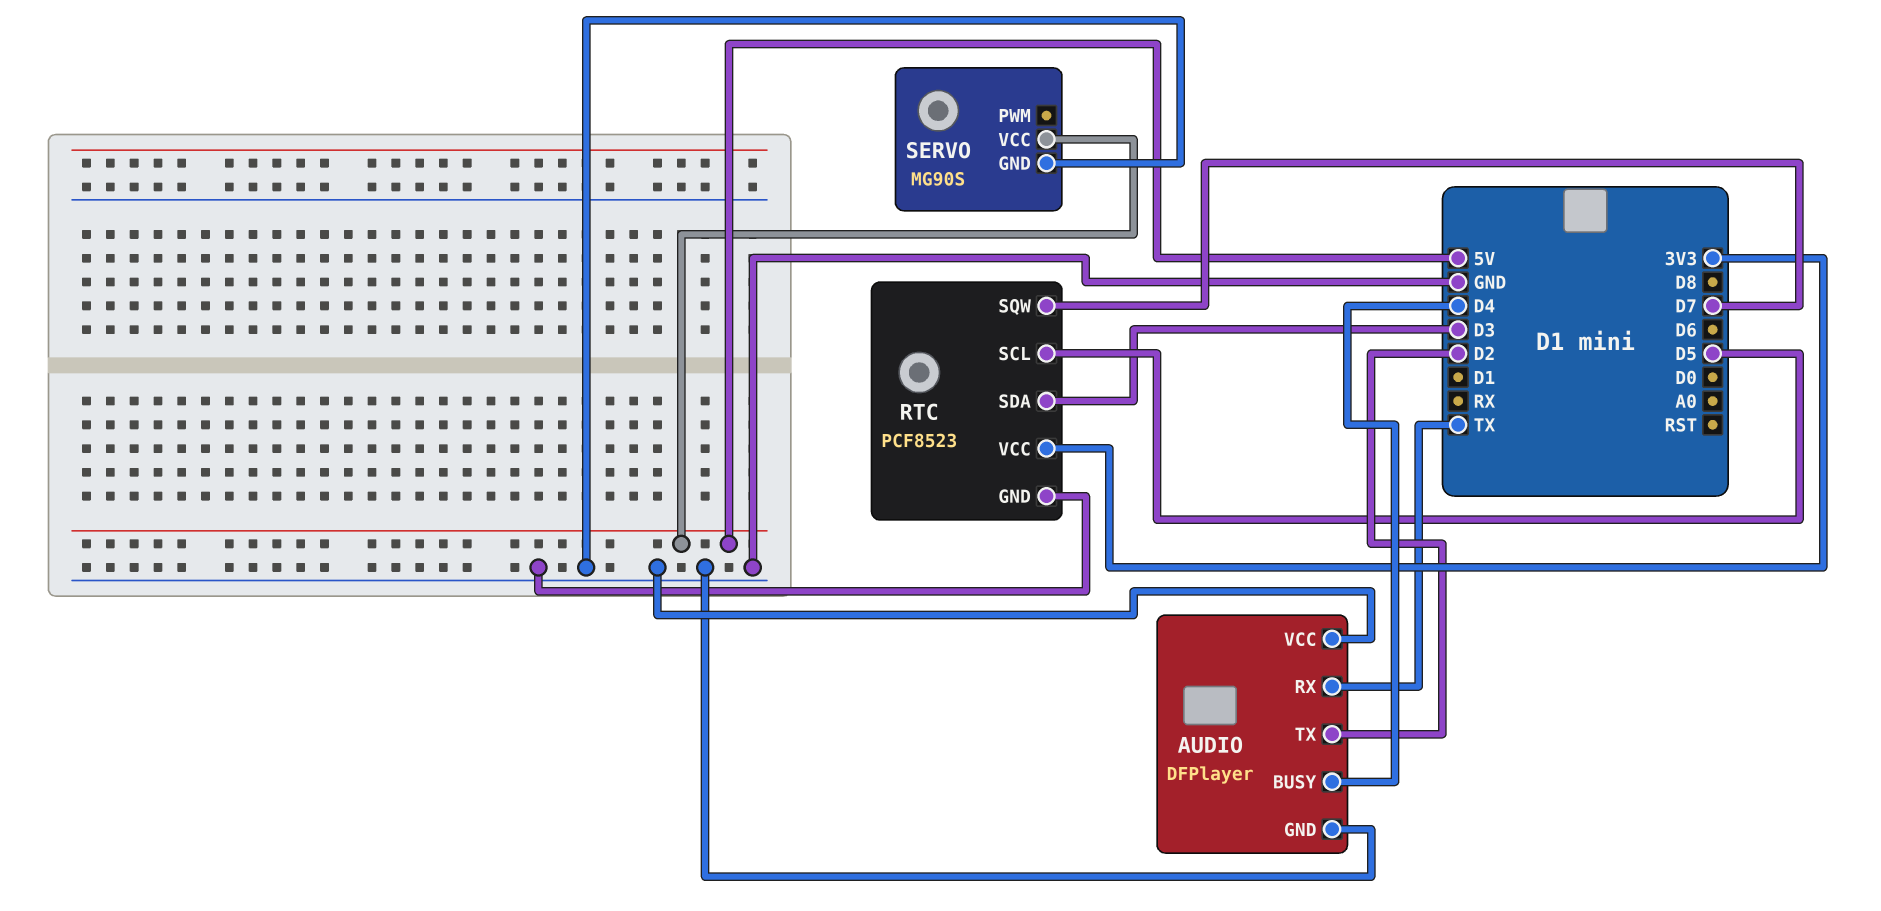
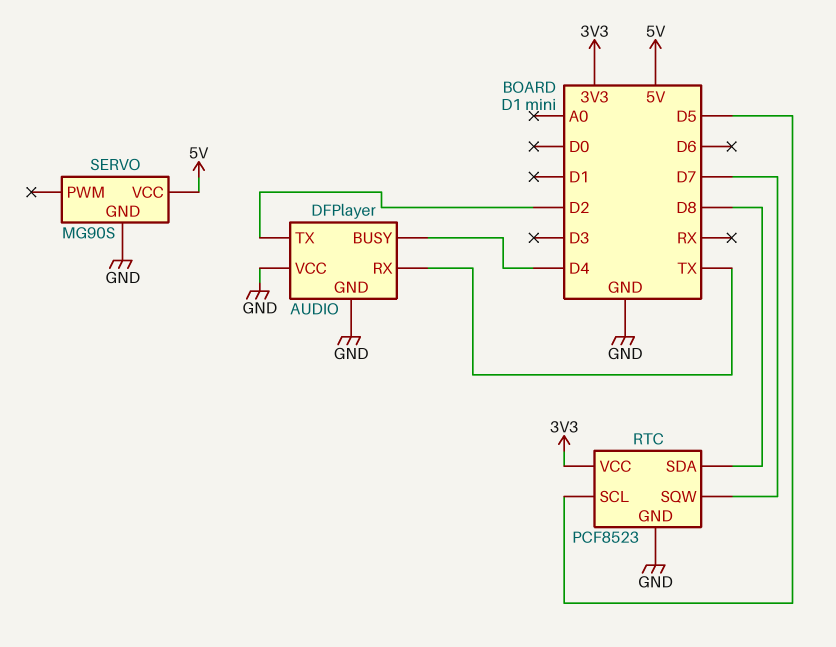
RTC pin SDA: D3 -> D8

